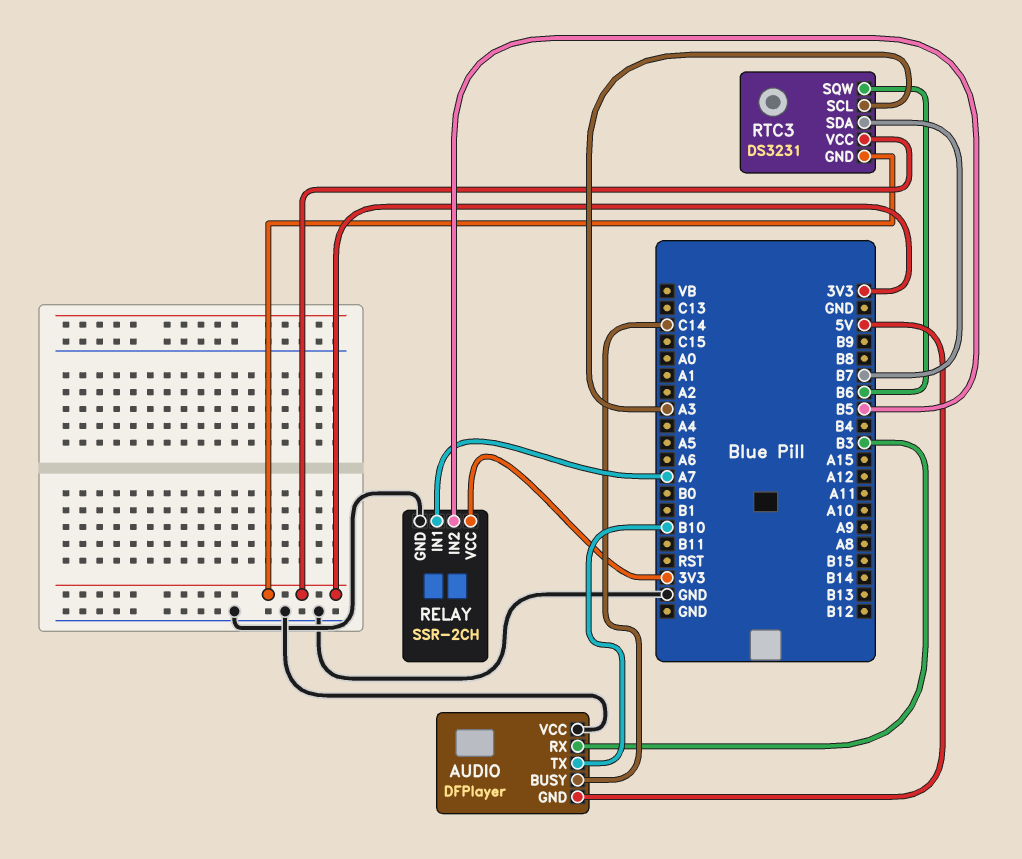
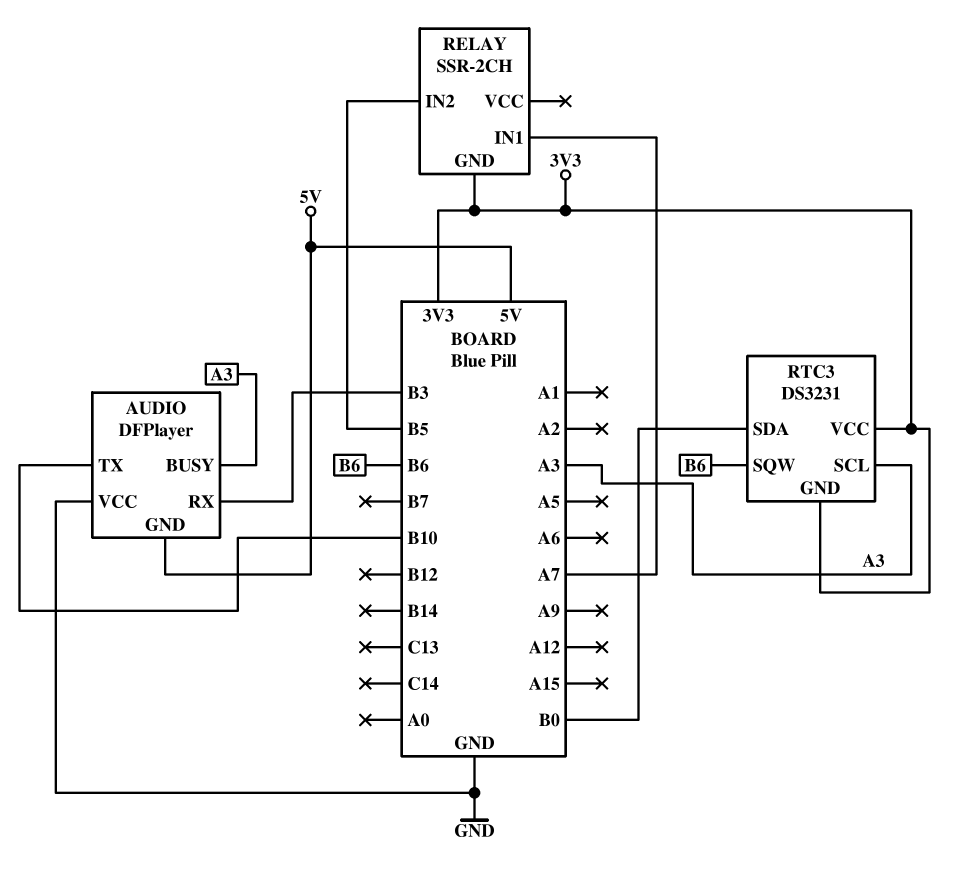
AUDIO pin BUSY: C14 -> A3
RELAY pin GND: GND -> 3V3
RELAY pin VCC: 3V3 -> none
RTC3 pin SDA: B7 -> B0

